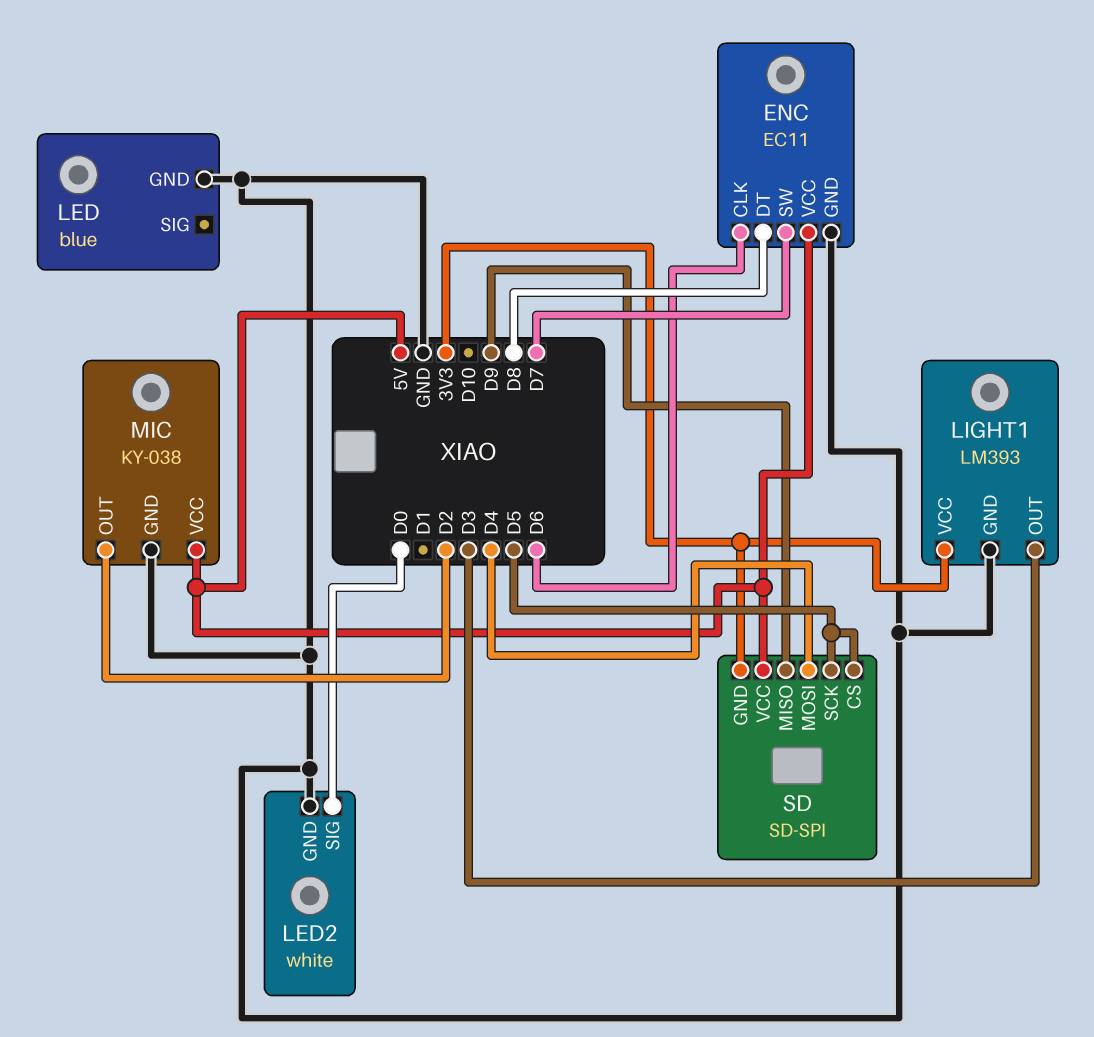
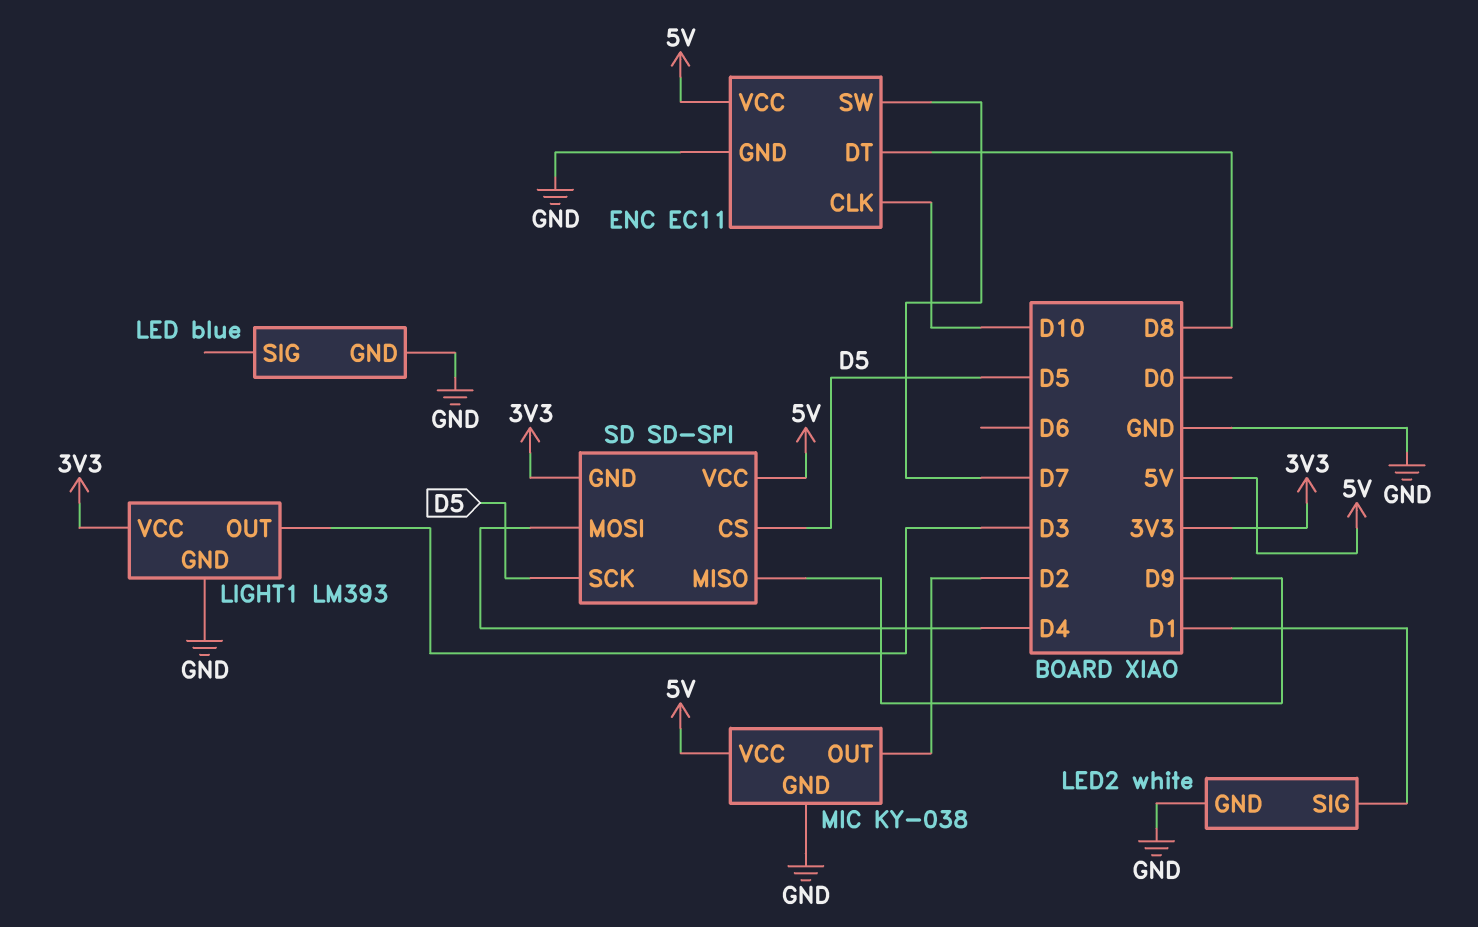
ENC pin CLK: D6 -> D10
LED2 pin SIG: D0 -> D1

